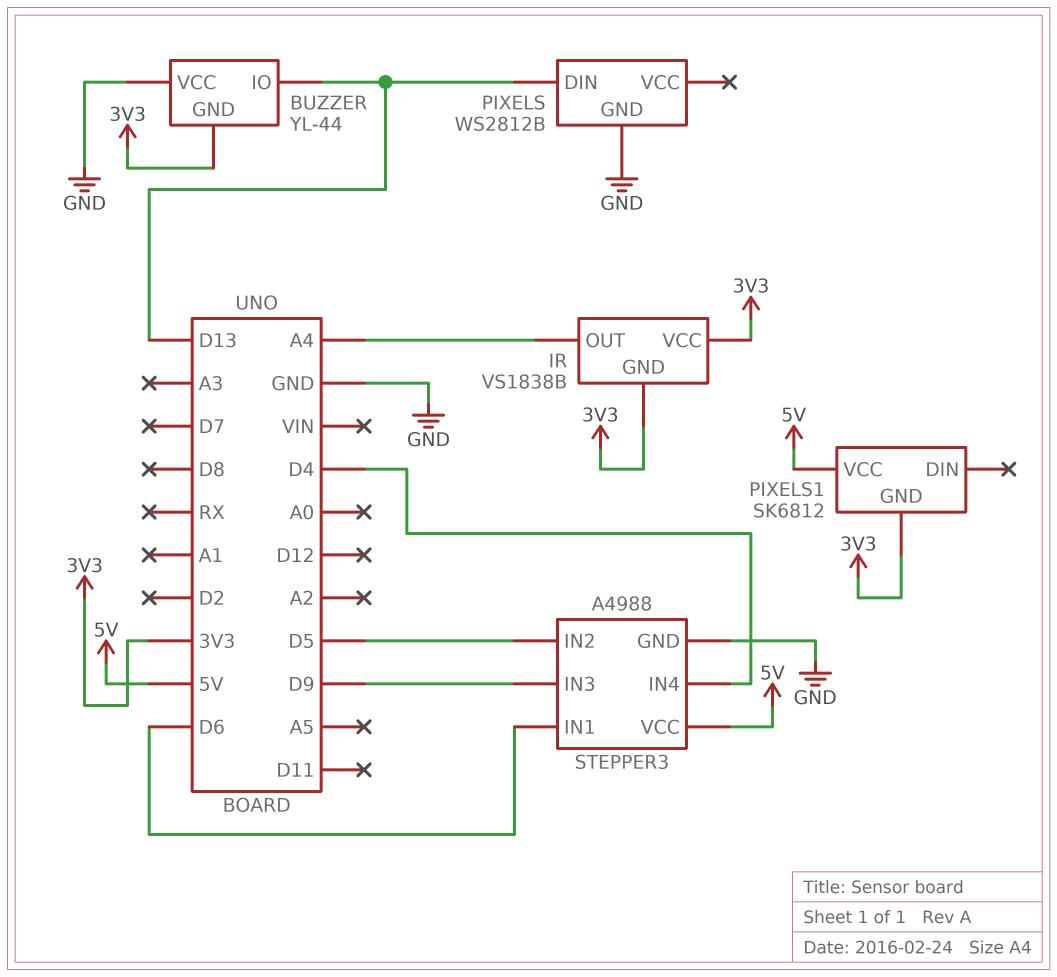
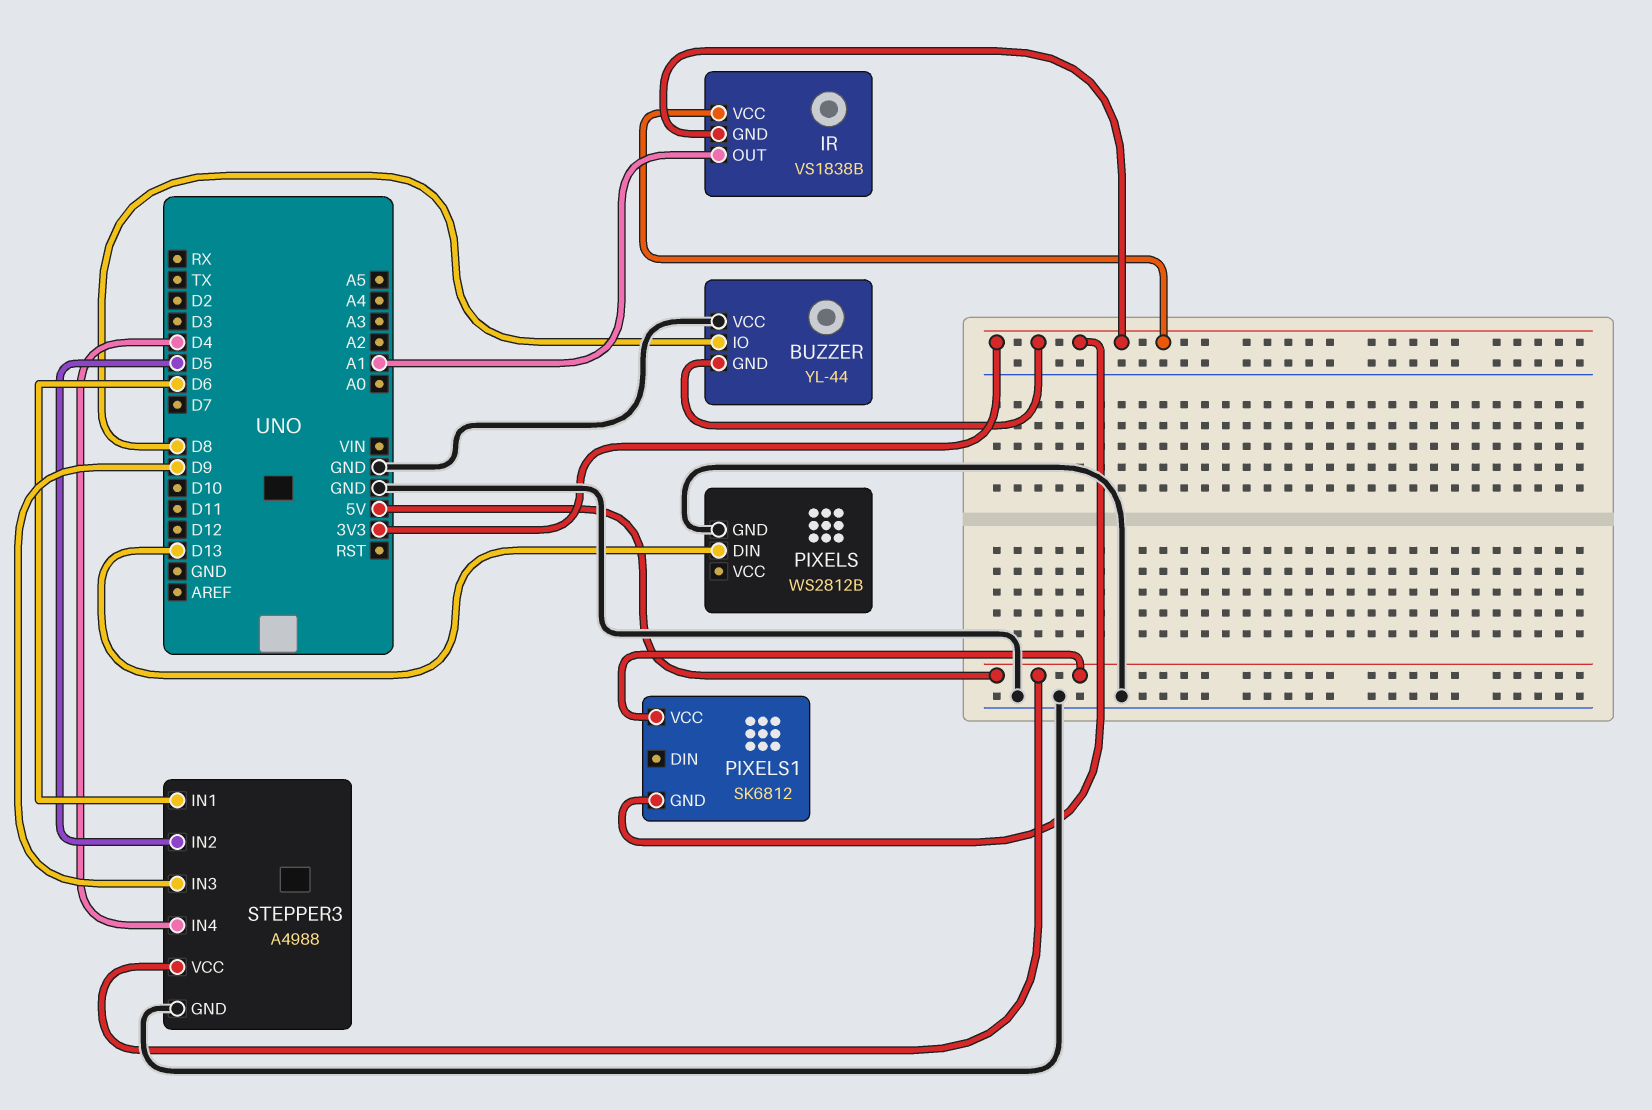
BUZZER pin IO: D13 -> D8
IR pin OUT: A4 -> A1

